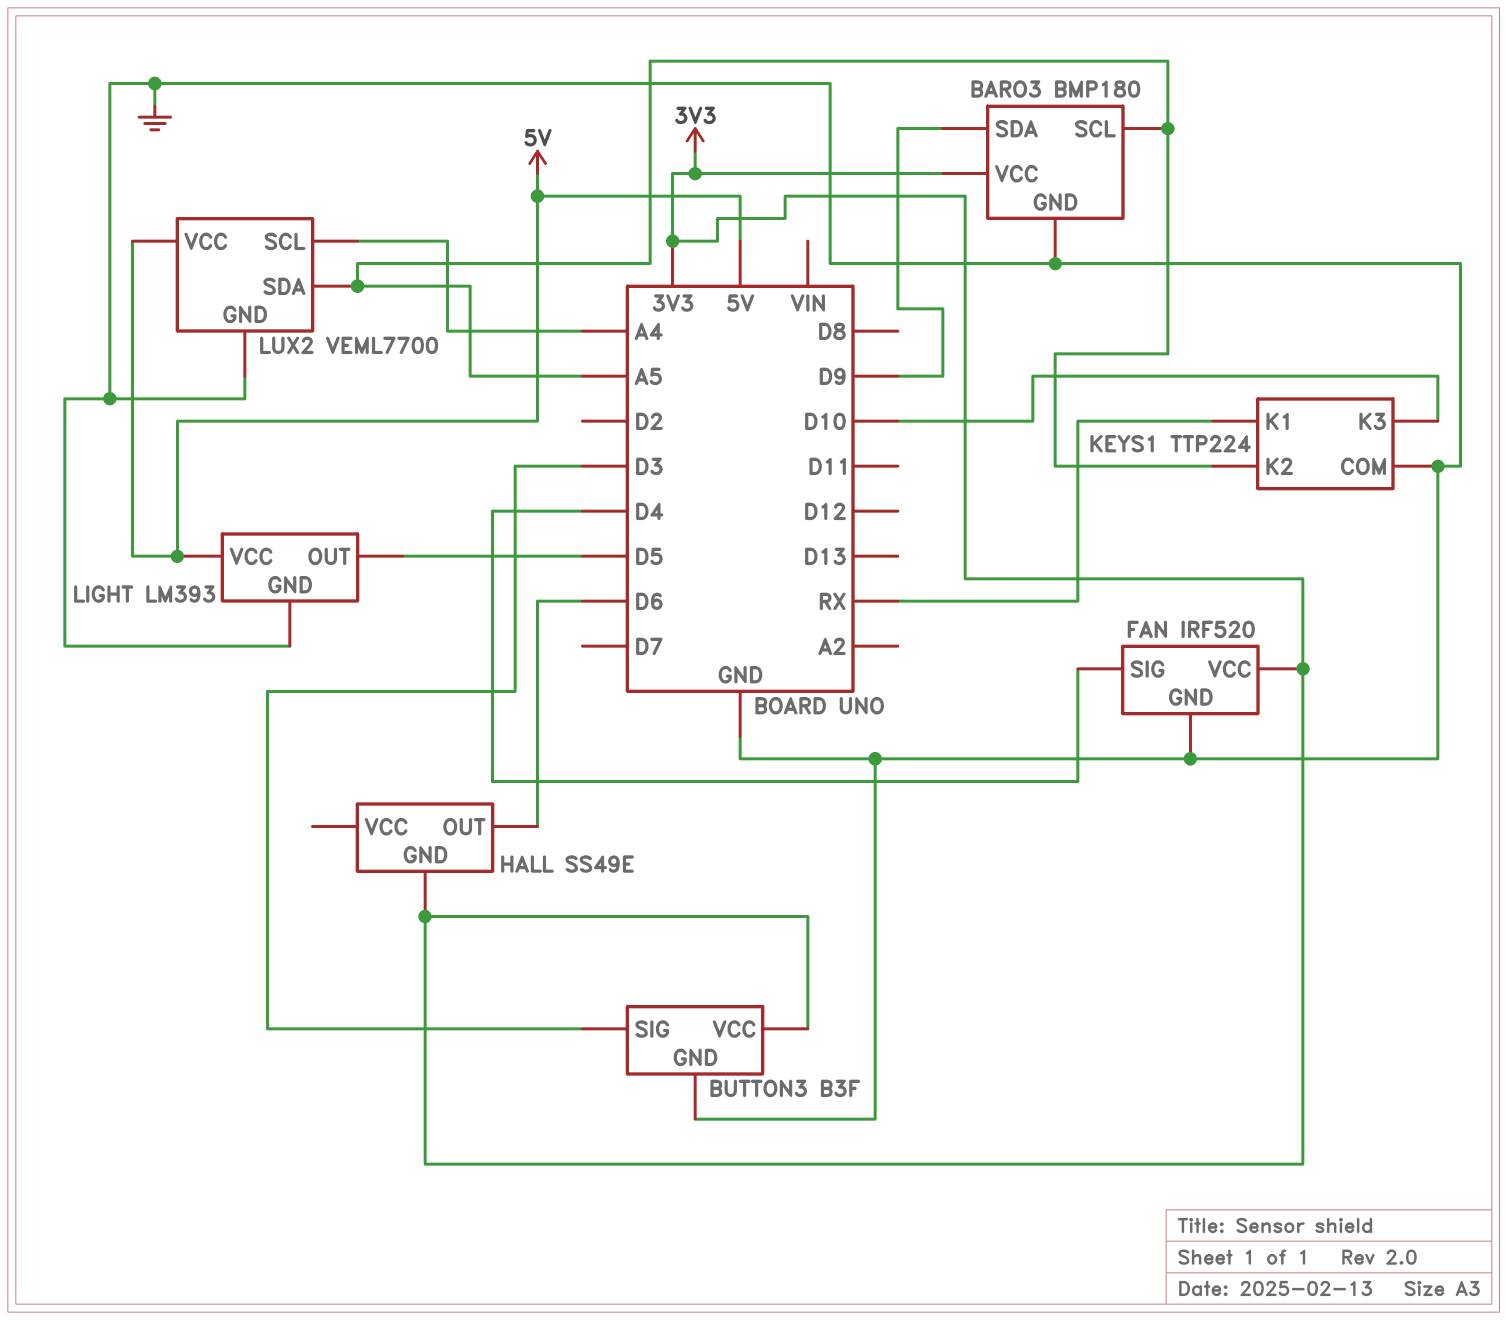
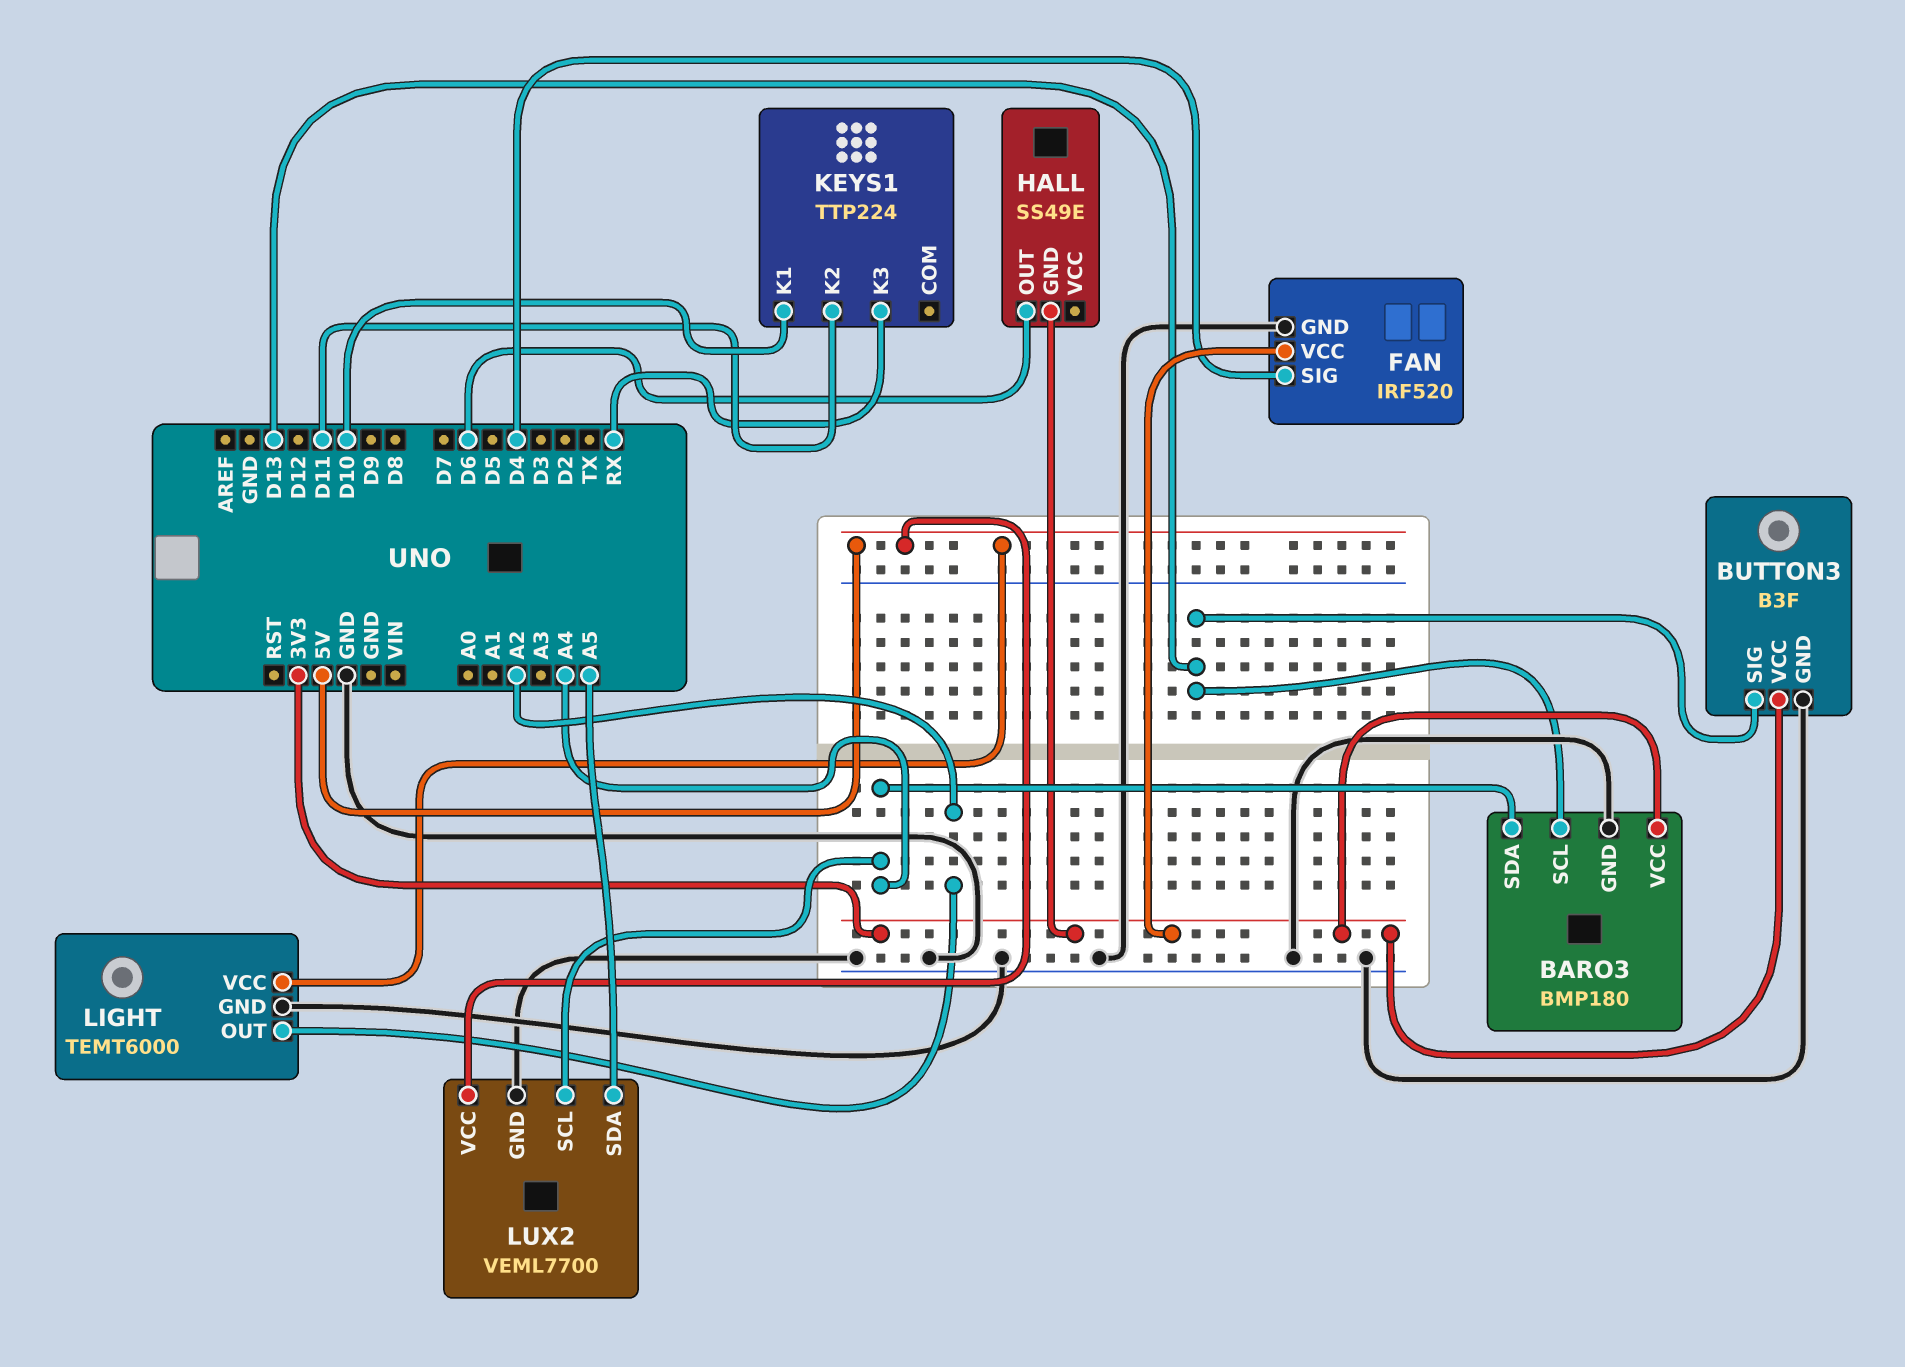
BARO3 pin SCL: A5 -> D13
BARO3 pin SDA: D9 -> A4
BUTTON3 pin SIG: D3 -> D13
KEYS1 pin COM: GND -> none
KEYS1 pin K1: RX -> D10
KEYS1 pin K2: A5 -> D11
KEYS1 pin K3: D10 -> RX
LIGHT: LM393 -> TEMT6000
LIGHT pin OUT: D5 -> A2

